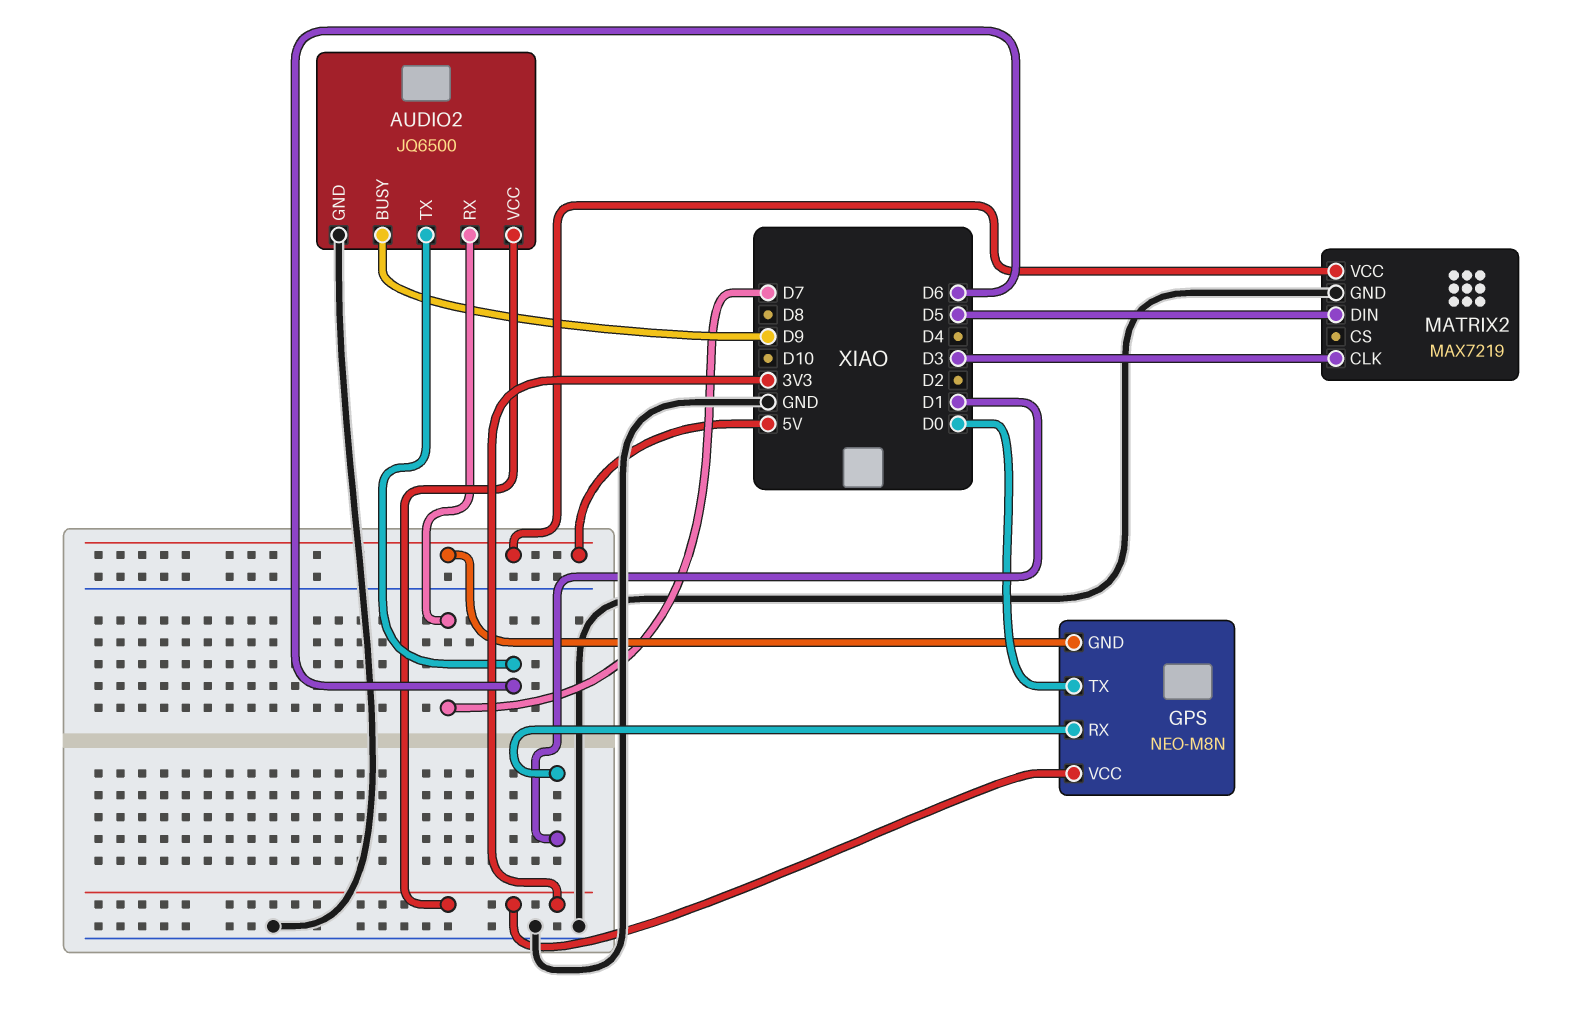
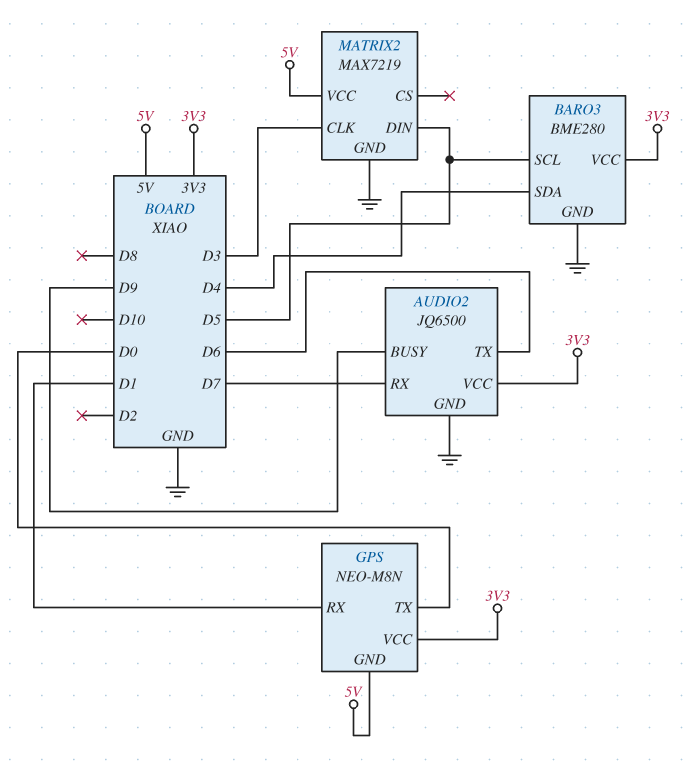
BARO3: none -> BME280
BARO3 pin GND: none -> GND
BARO3 pin SCL: none -> D5
BARO3 pin SDA: none -> D4
BARO3 pin VCC: none -> 3V3

